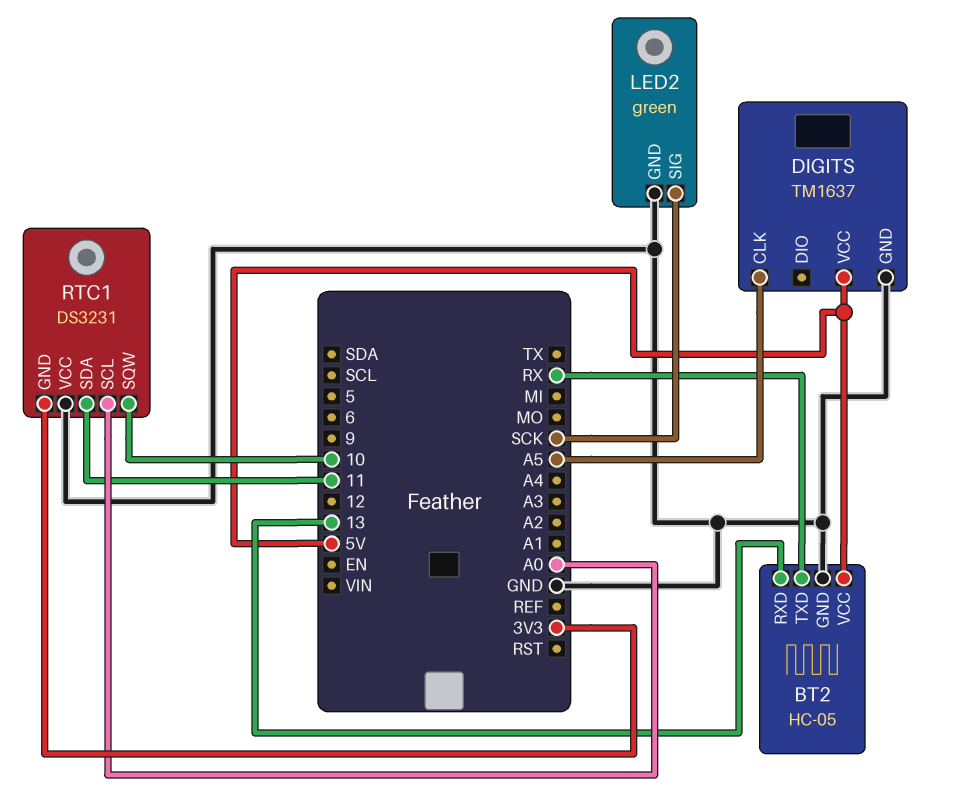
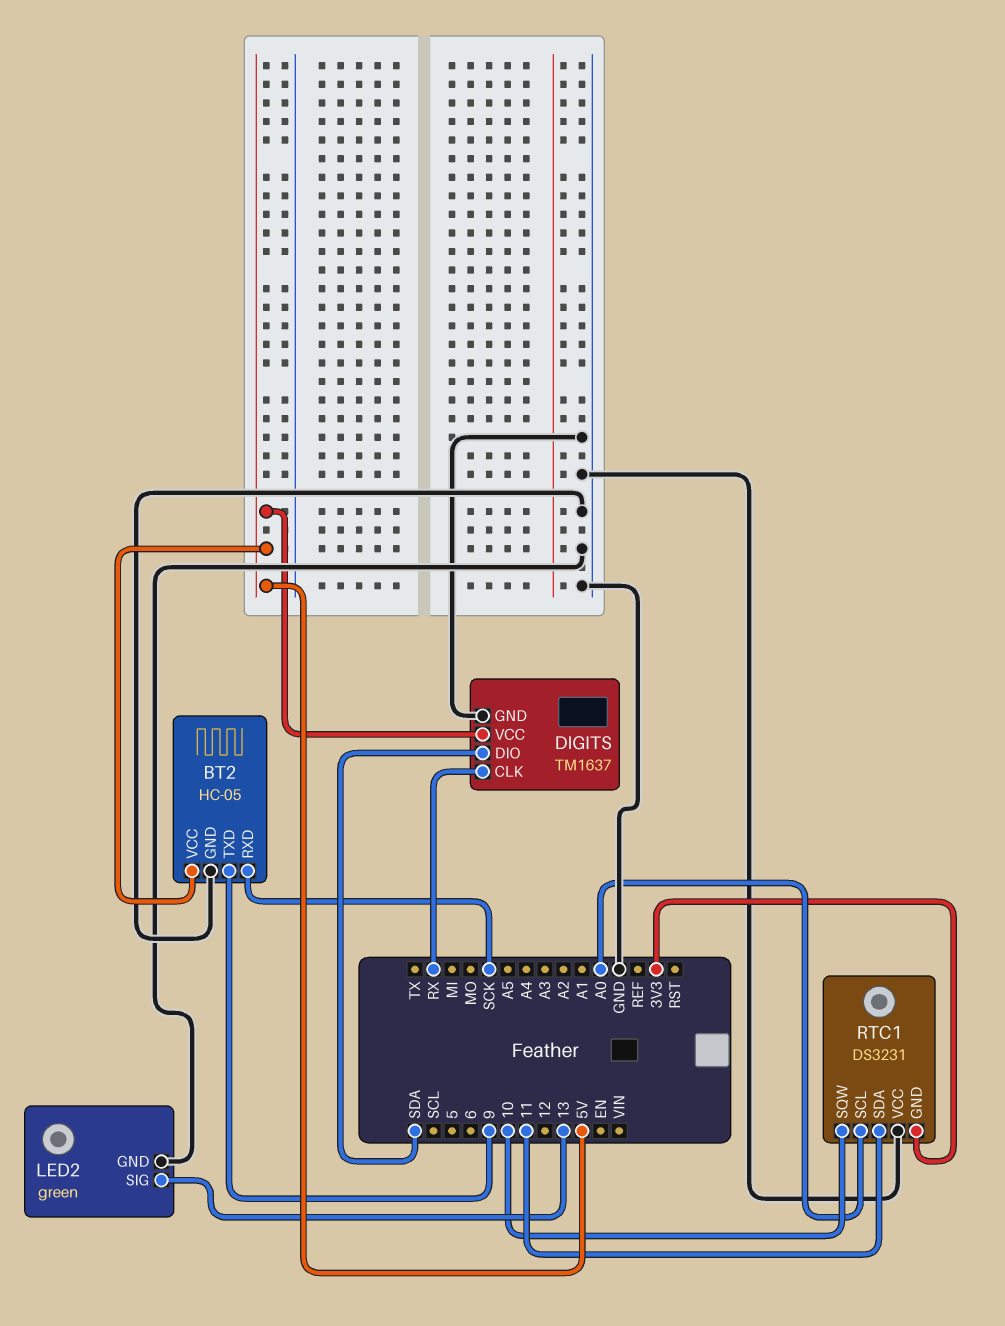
BT2 pin RXD: 13 -> SCK
BT2 pin TXD: RX -> 9
DIGITS pin CLK: A5 -> RX
DIGITS pin DIO: none -> SDA
LED2 pin SIG: SCK -> 13

